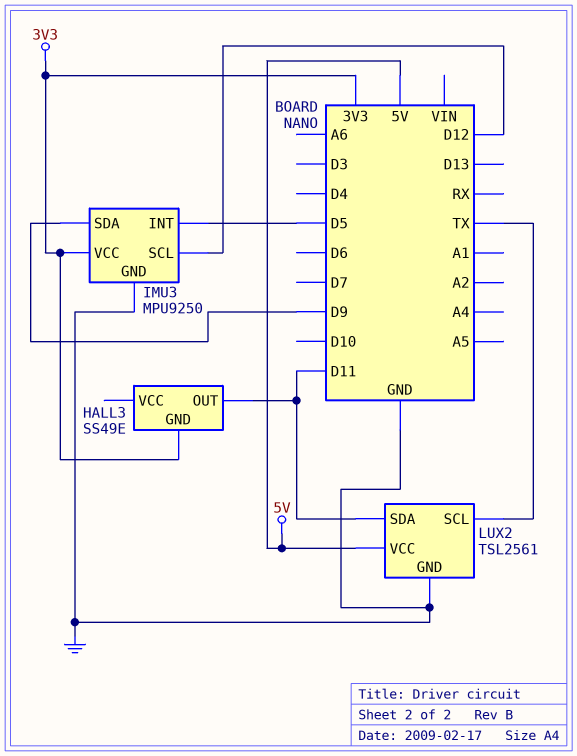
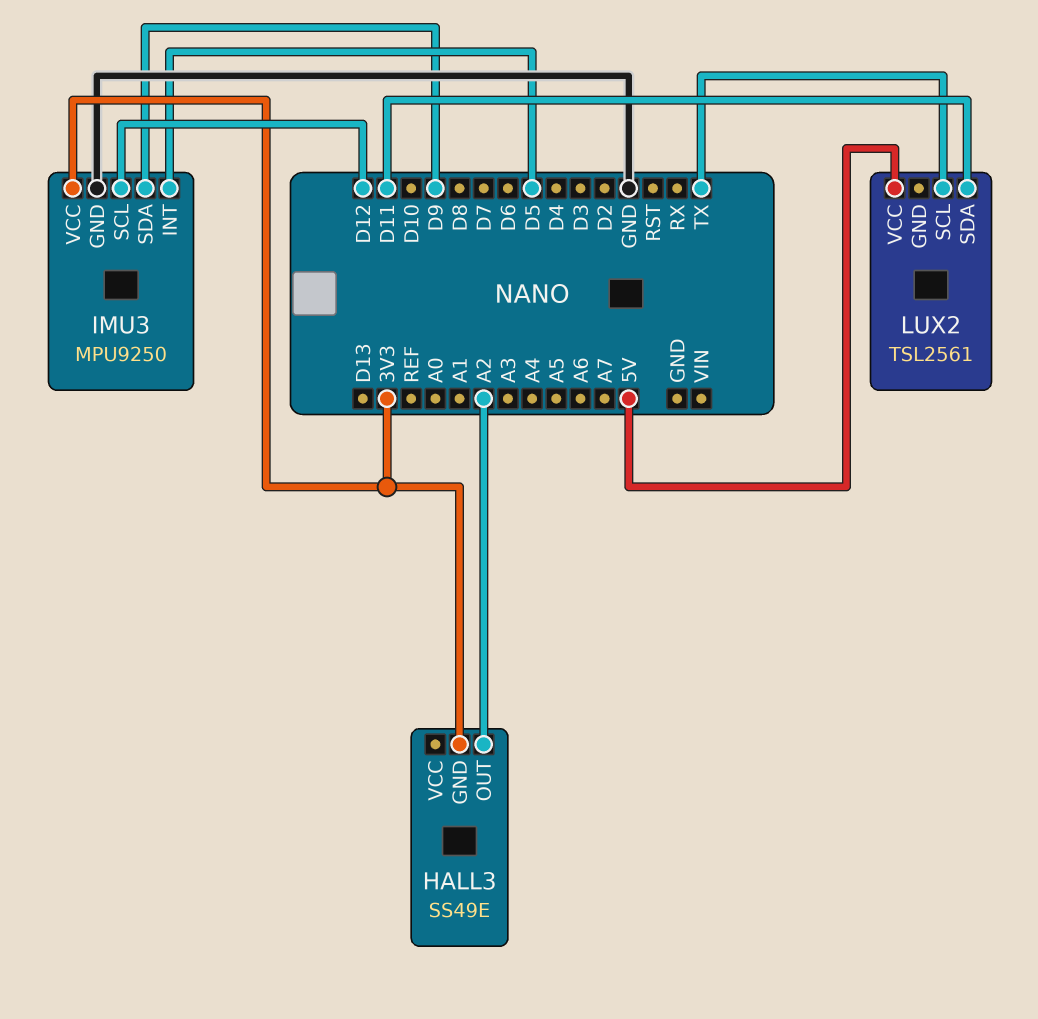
HALL3 pin OUT: D11 -> A2
LUX2 pin GND: GND -> none

